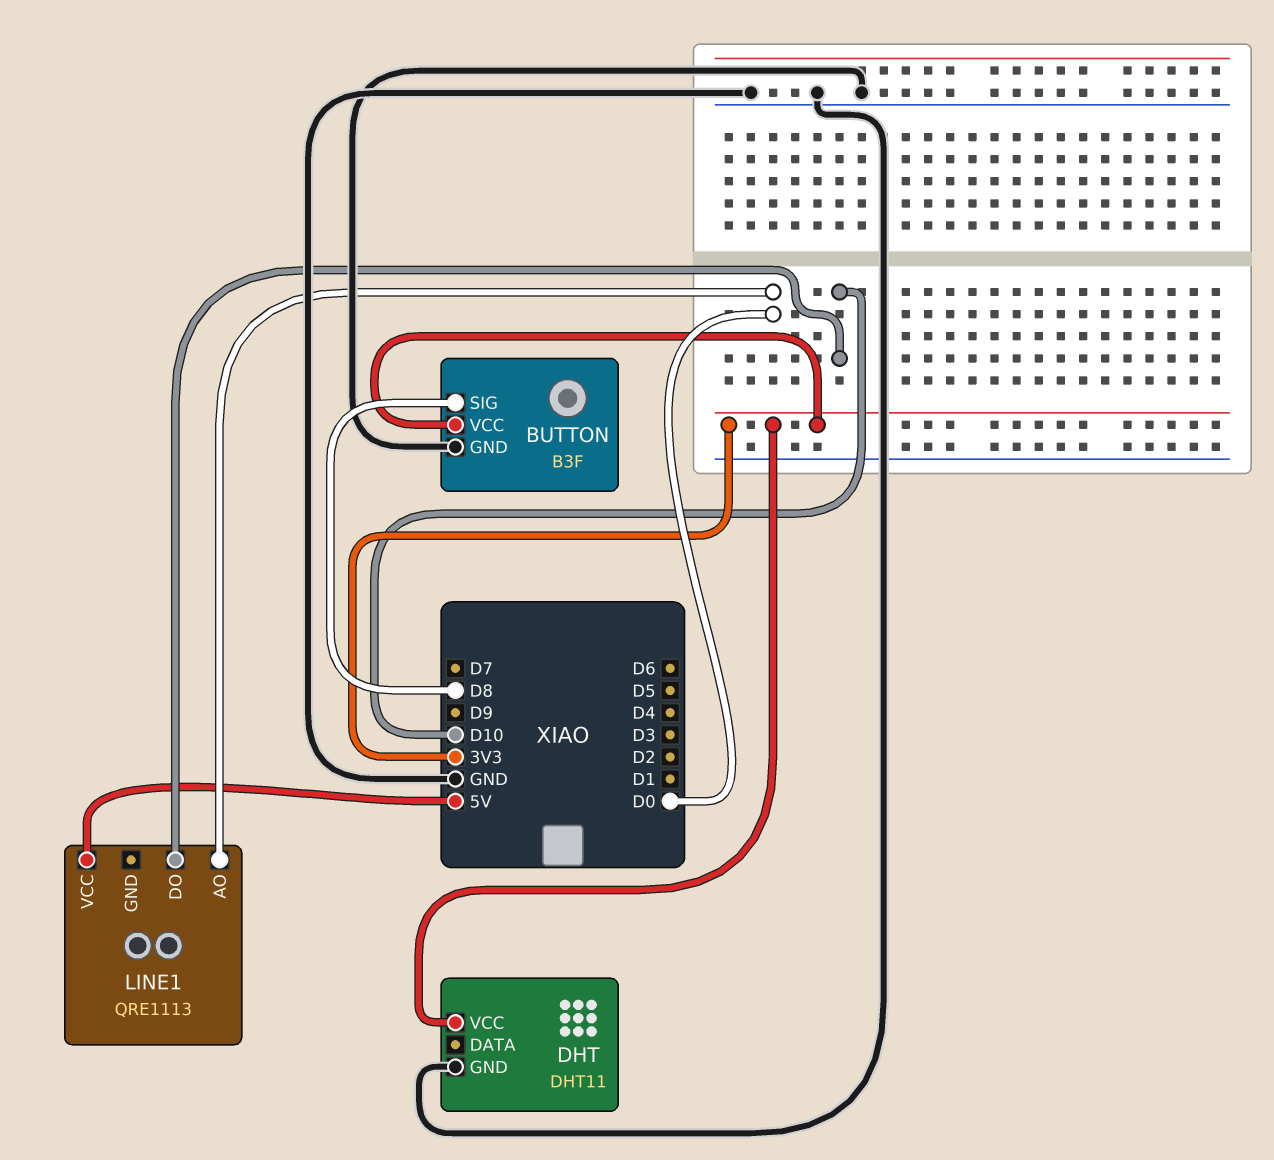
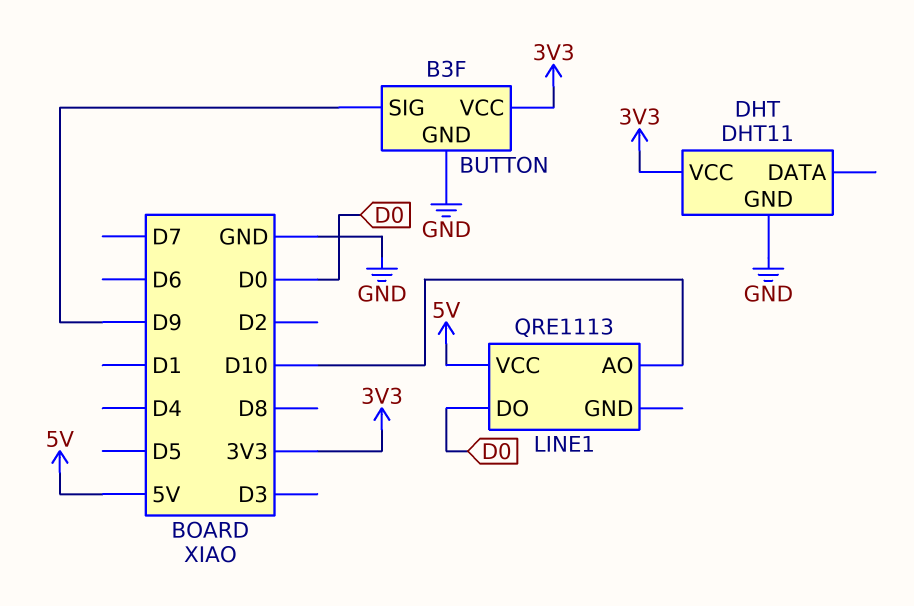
BUTTON pin SIG: D8 -> D9
LINE1 pin AO: D0 -> D10
LINE1 pin DO: D10 -> D0

